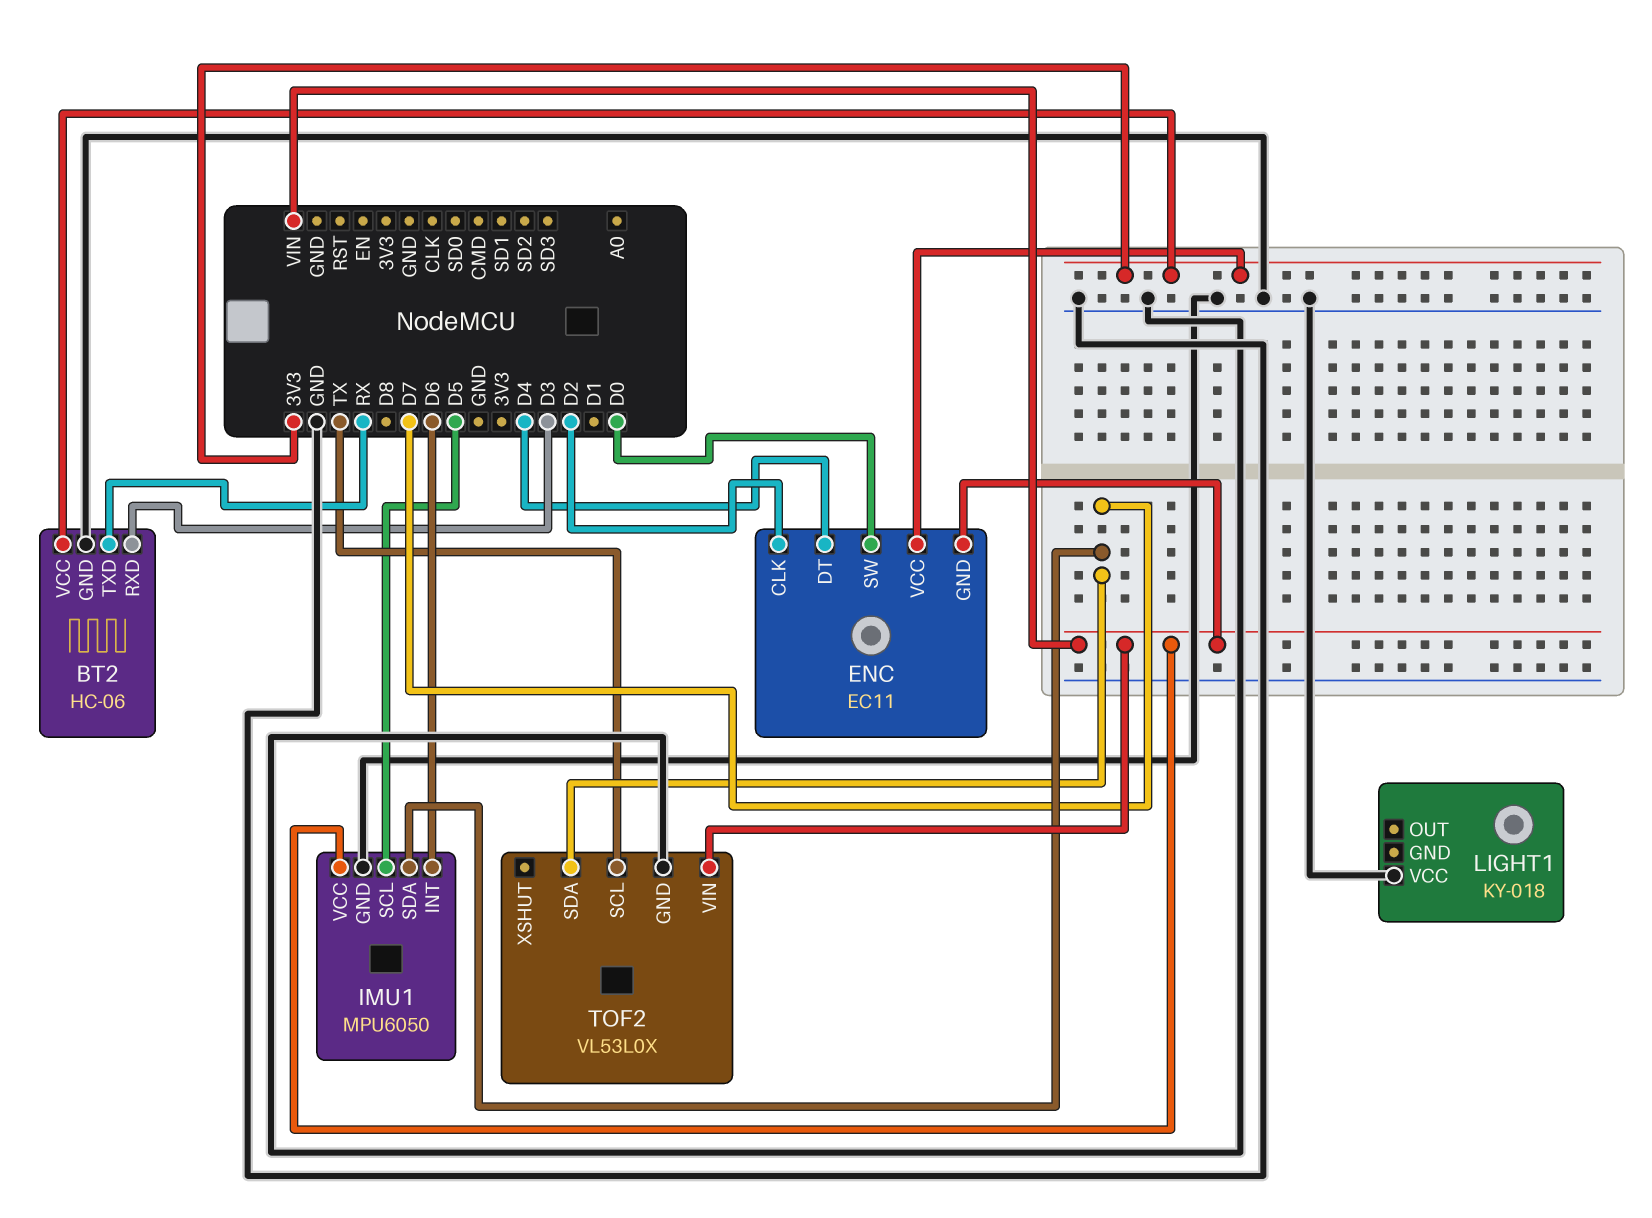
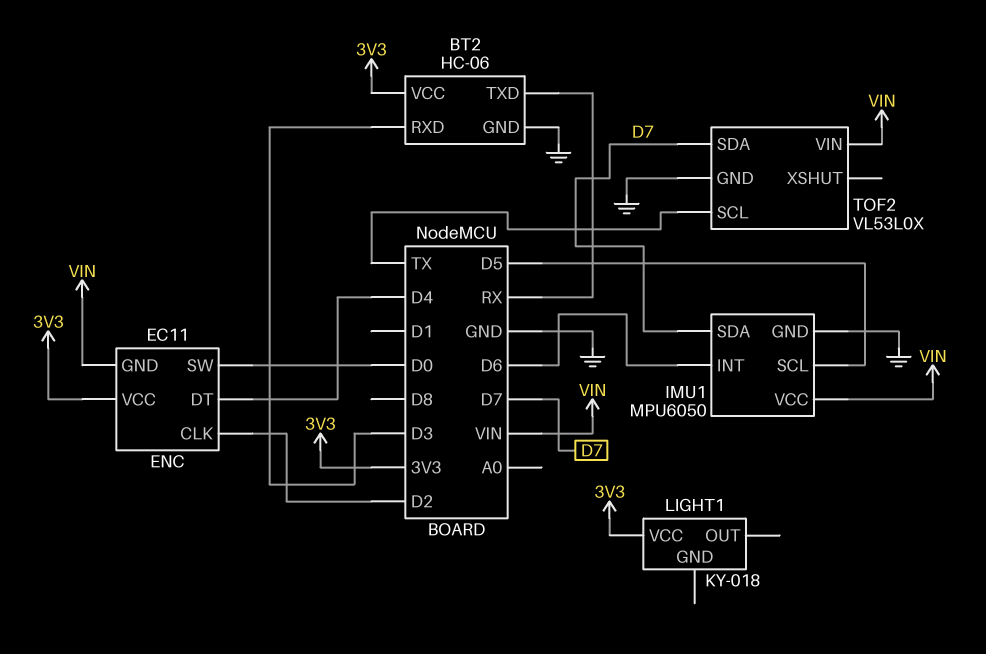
LIGHT1 pin VCC: GND -> 3V3

